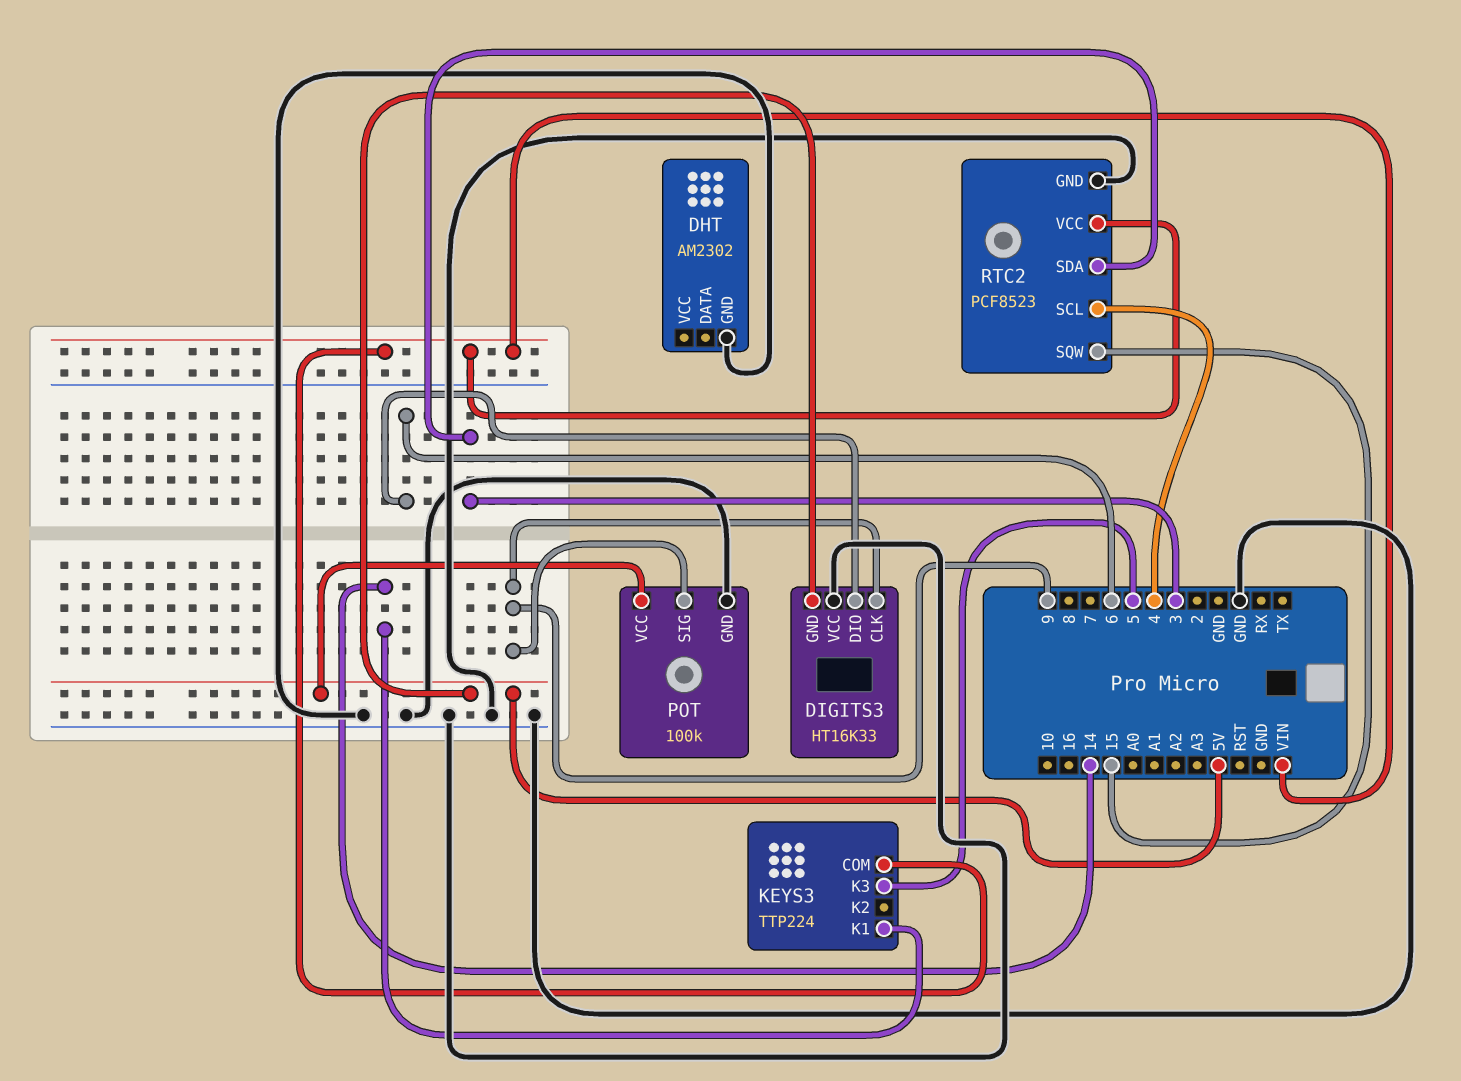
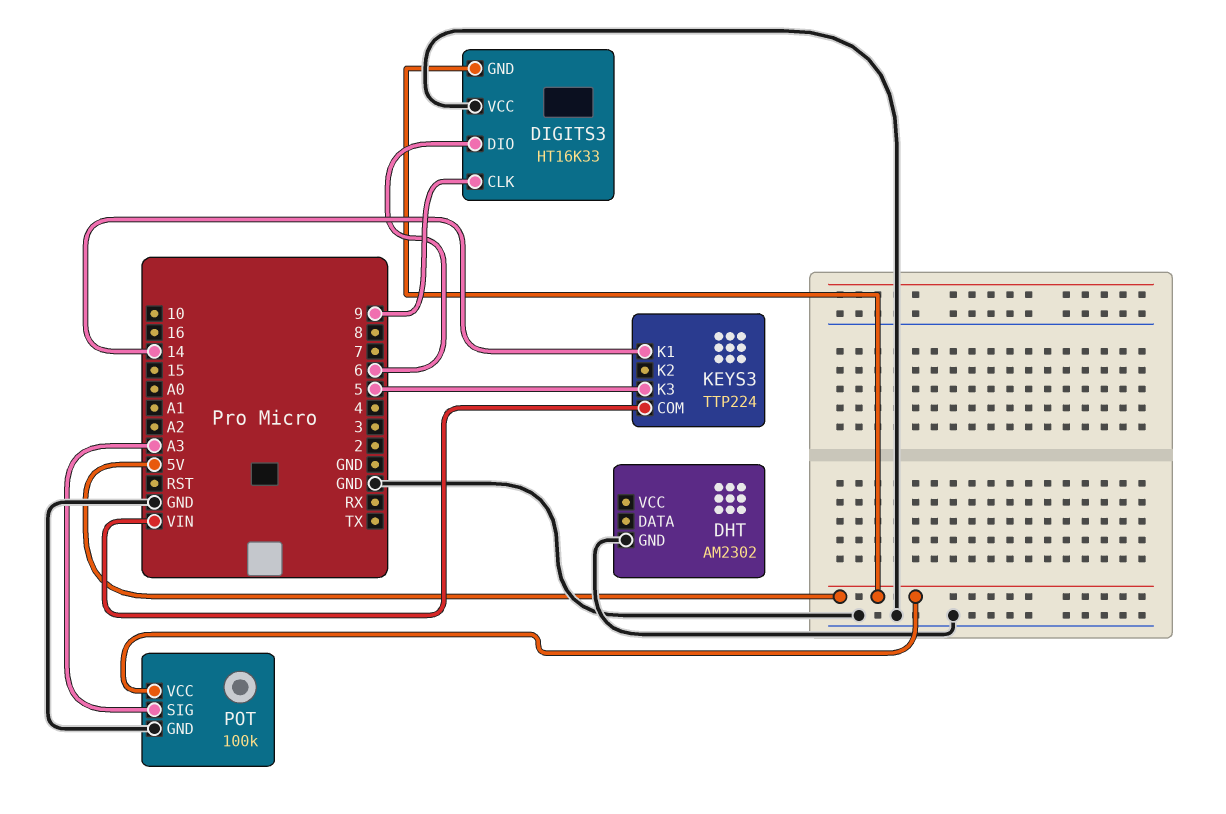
POT pin SIG: 9 -> A3
RTC2: PCF8523 -> none
RTC2 pin GND: GND -> none
RTC2 pin SCL: 4 -> none
RTC2 pin SDA: 3 -> none
RTC2 pin SQW: 15 -> none
RTC2 pin VCC: VIN -> none

